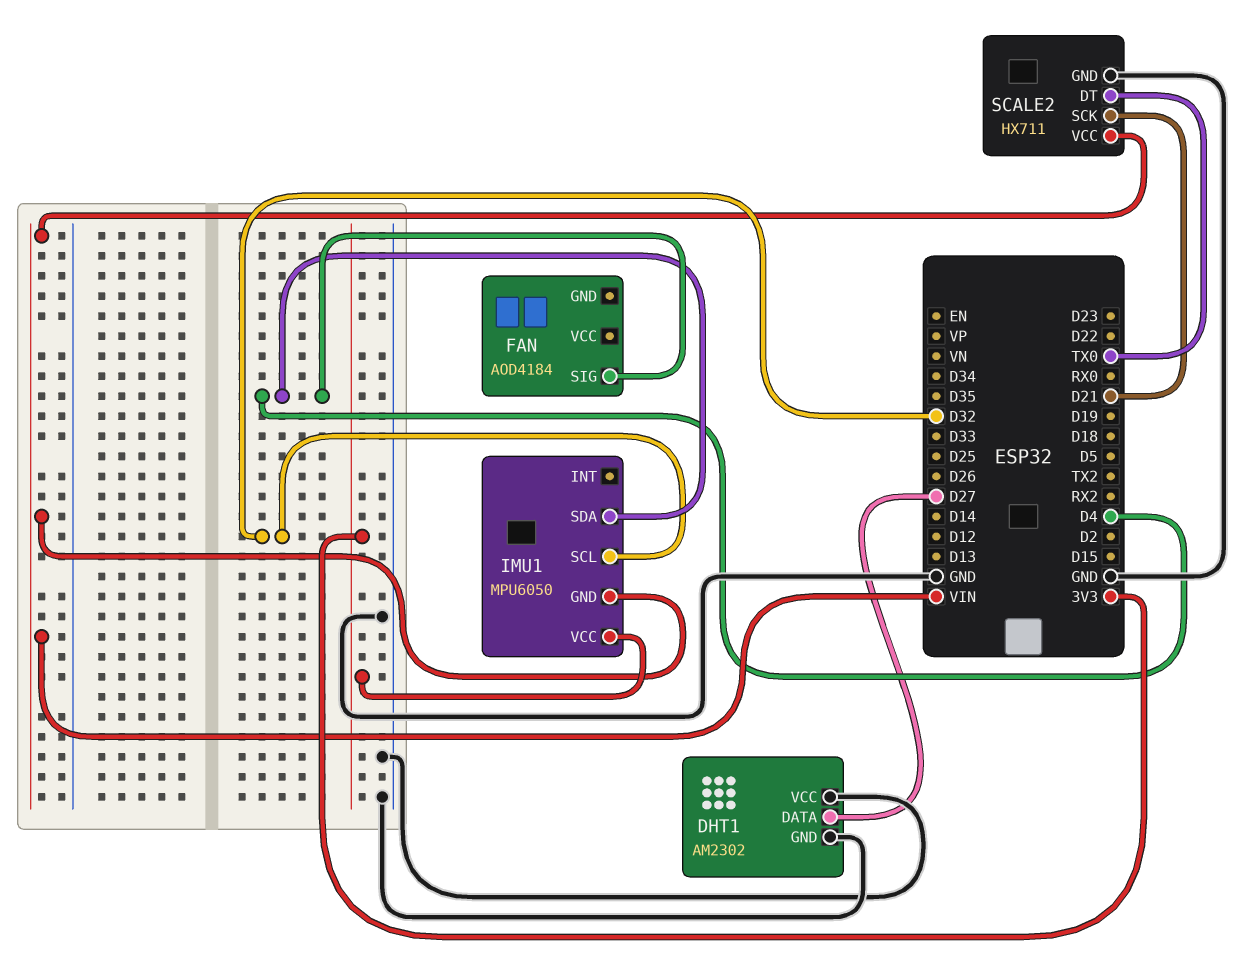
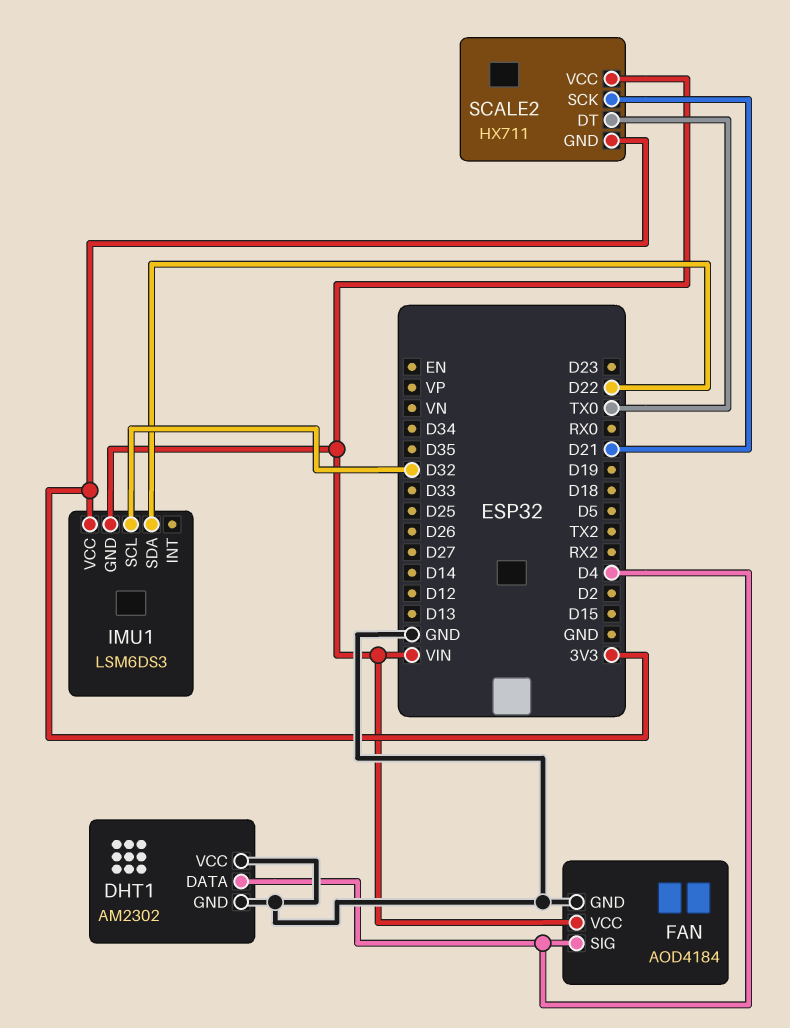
DHT1 pin DATA: D27 -> D4
FAN pin GND: none -> GND
FAN pin VCC: none -> VIN
IMU1: MPU6050 -> LSM6DS3
IMU1 pin SDA: D4 -> D22
SCALE2 pin GND: GND -> 3V3

